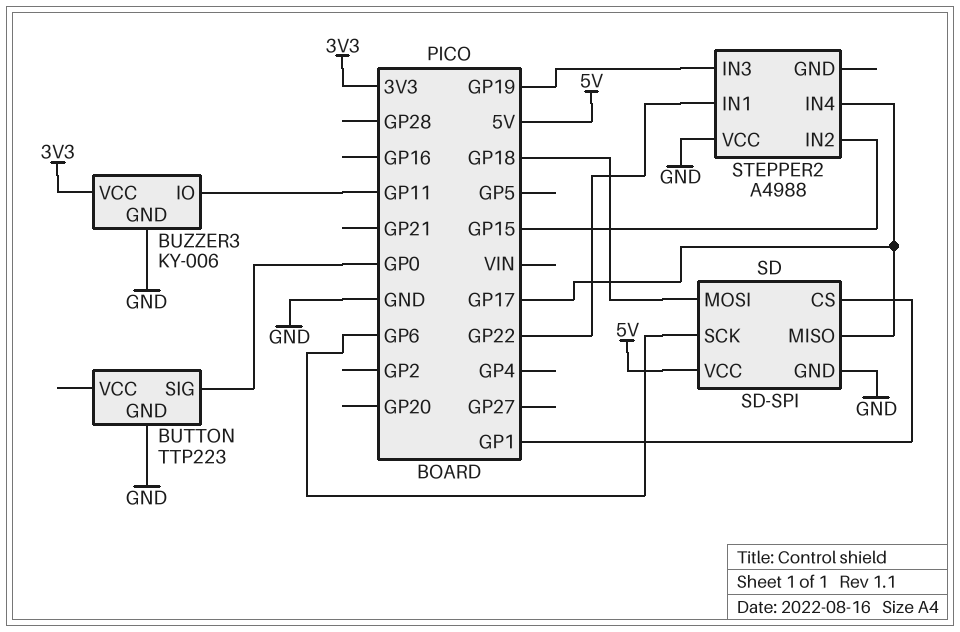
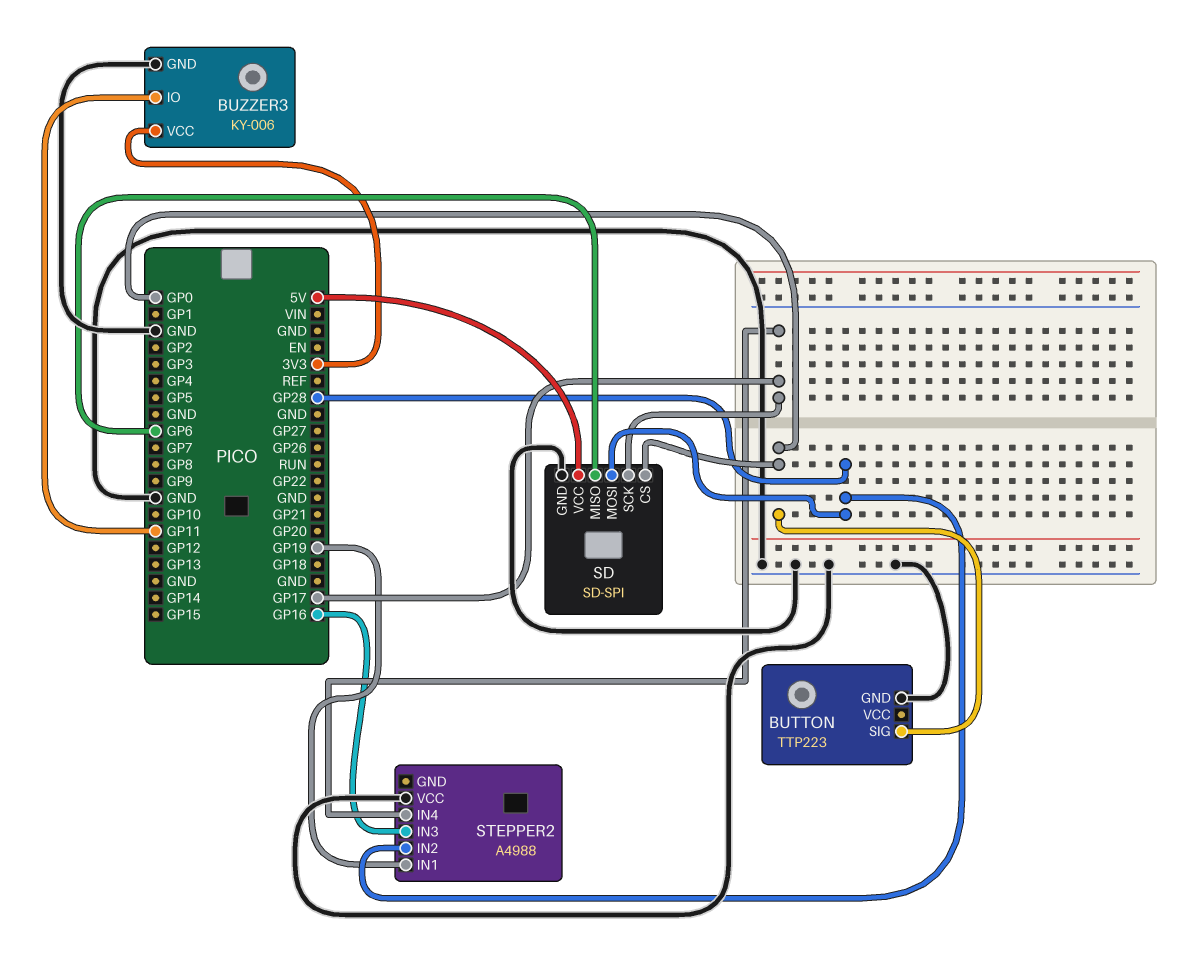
SD pin CS: GP1 -> GP0
SD pin MISO: GP17 -> GP6
SD pin MOSI: GP18 -> GP28
SD pin SCK: GP6 -> GP17
STEPPER2 pin IN1: GP22 -> GP19
STEPPER2 pin IN2: GP15 -> GP28
STEPPER2 pin IN3: GP19 -> GP16

